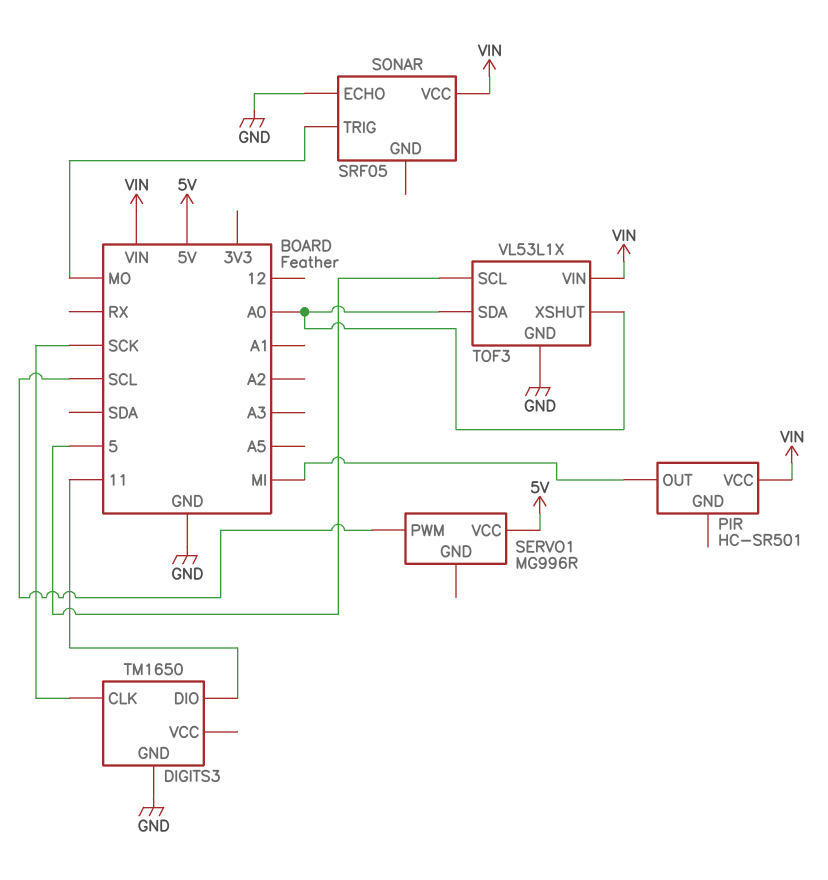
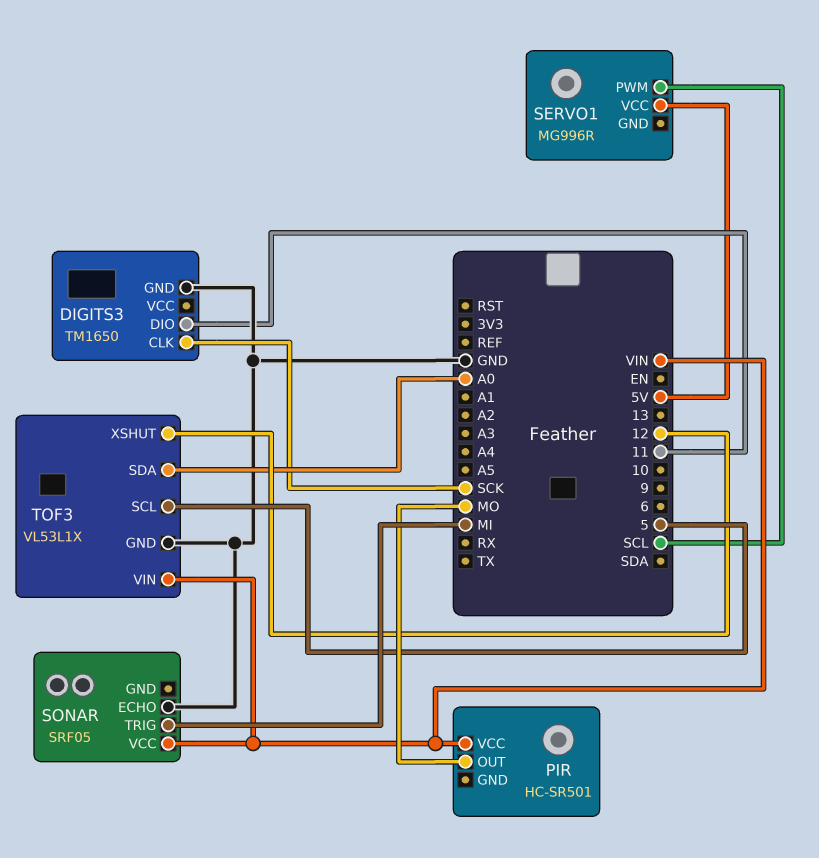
PIR pin OUT: MI -> MO
SONAR pin TRIG: MO -> MI
TOF3 pin XSHUT: A0 -> 12

